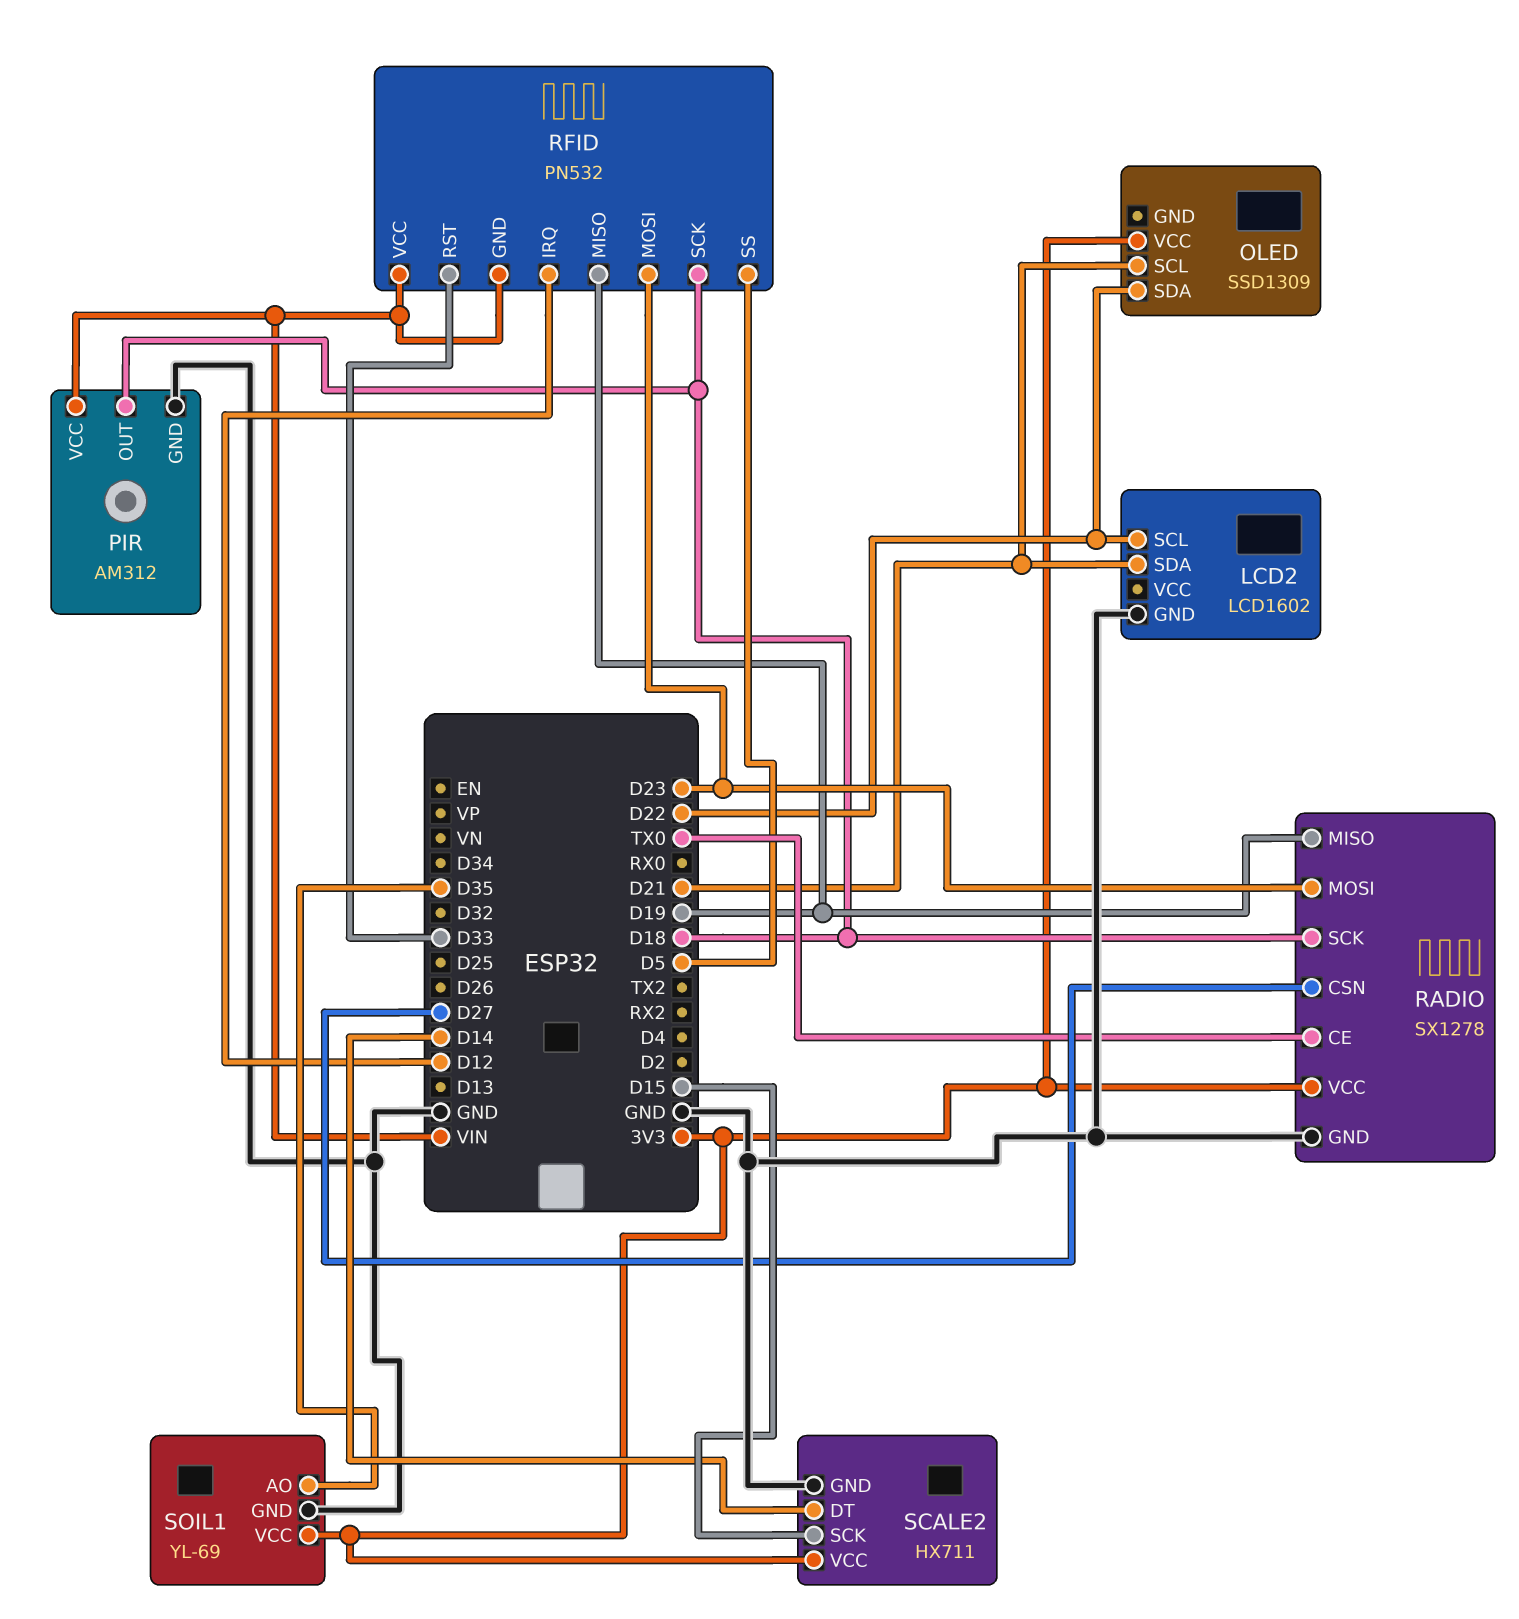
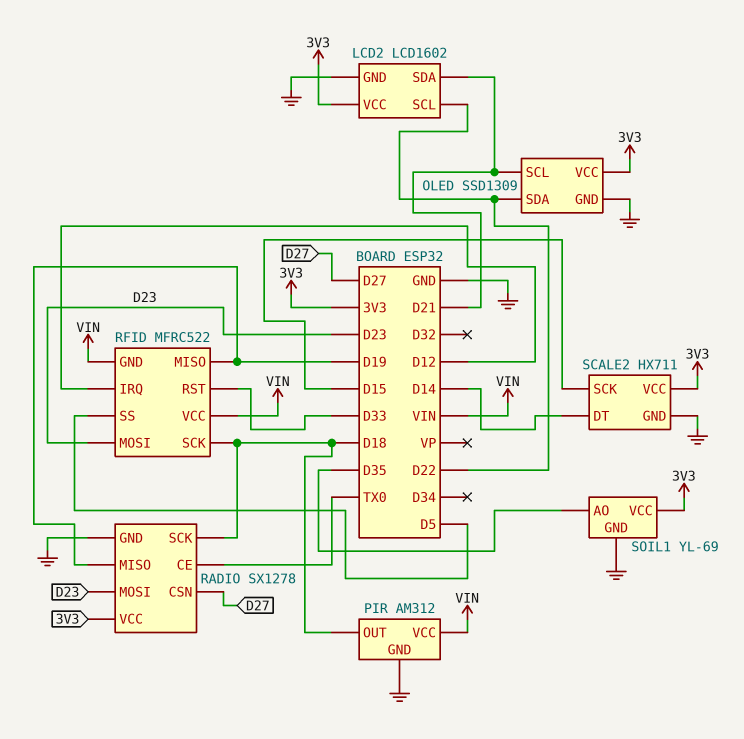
LCD2 pin VCC: none -> 3V3
OLED pin GND: none -> GND
RFID: PN532 -> MFRC522

